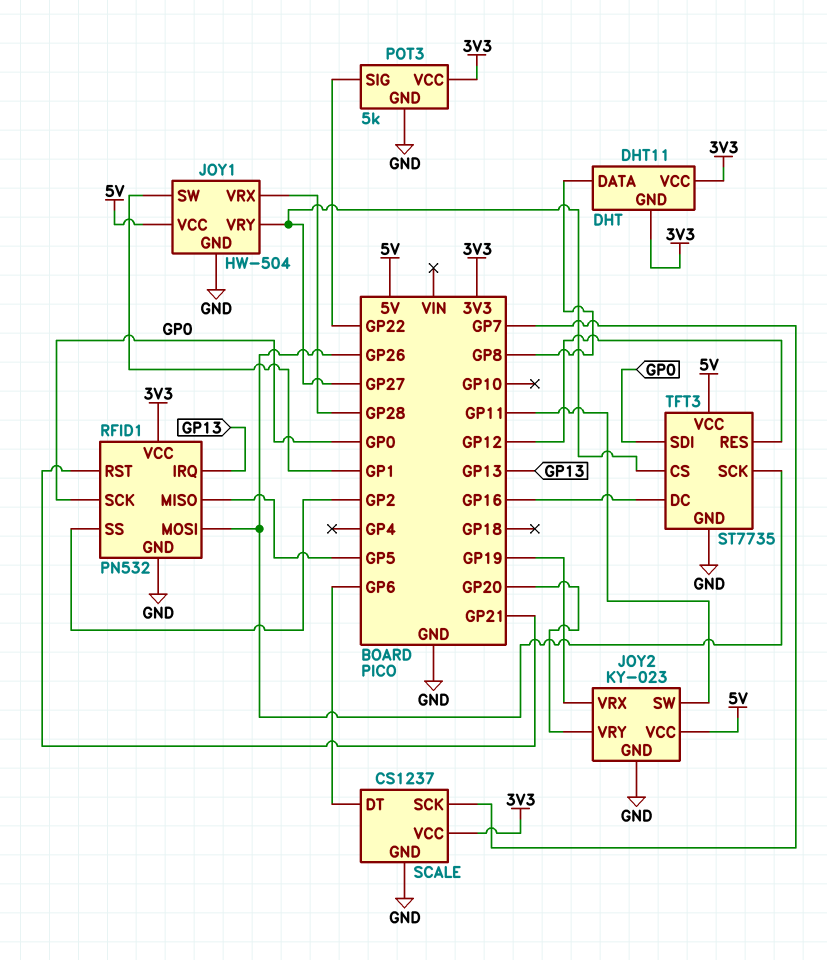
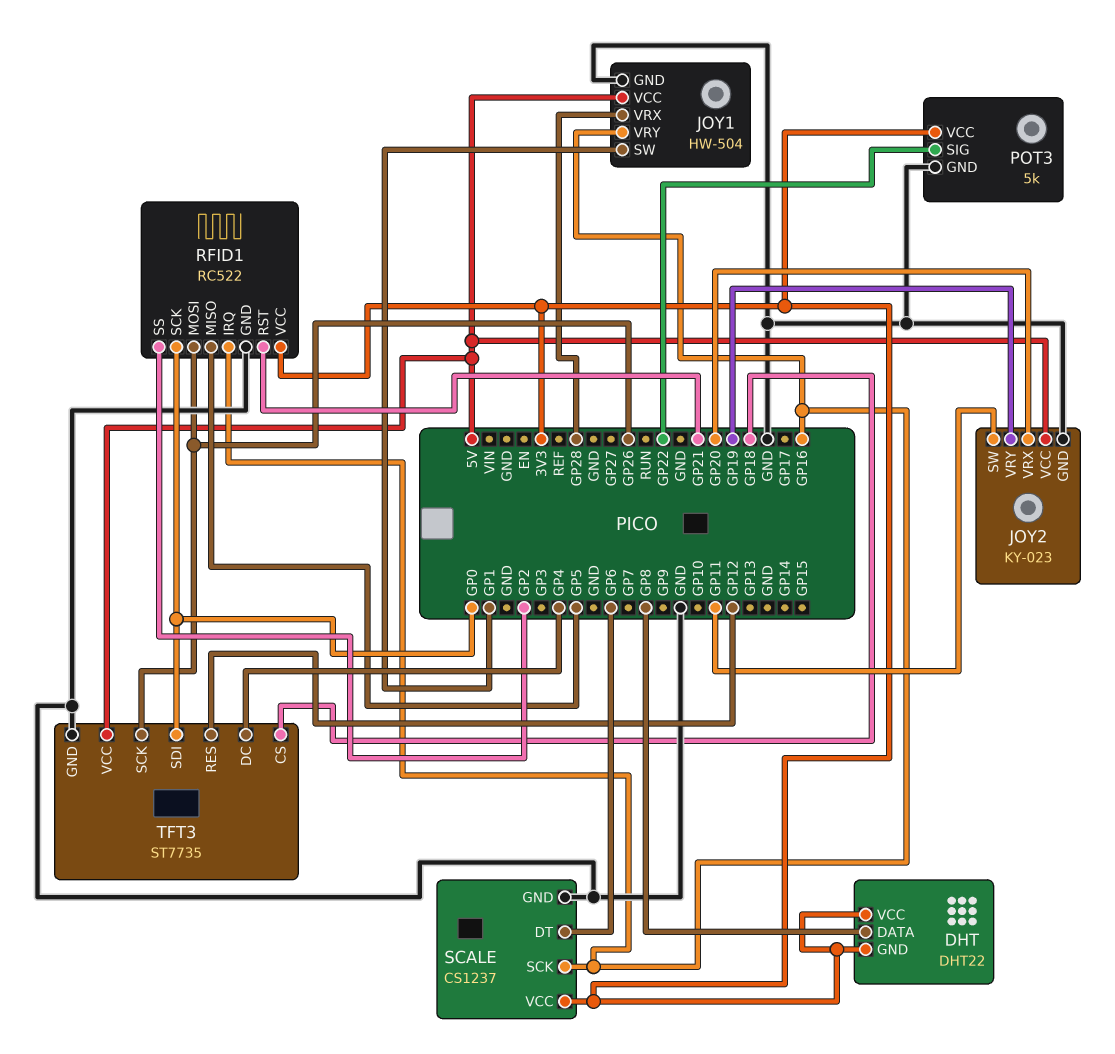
DHT: DHT11 -> DHT22
JOY1 pin VRY: GP27 -> GP16
JOY2 pin VRX: GP19 -> GP20
JOY2 pin VRY: GP20 -> GP19
RFID1: PN532 -> RC522
RFID1 pin IRQ: GP13 -> GP16
SCALE pin SCK: GP7 -> GP16
TFT3 pin CS: GP27 -> GP18
TFT3 pin DC: GP16 -> GP4

